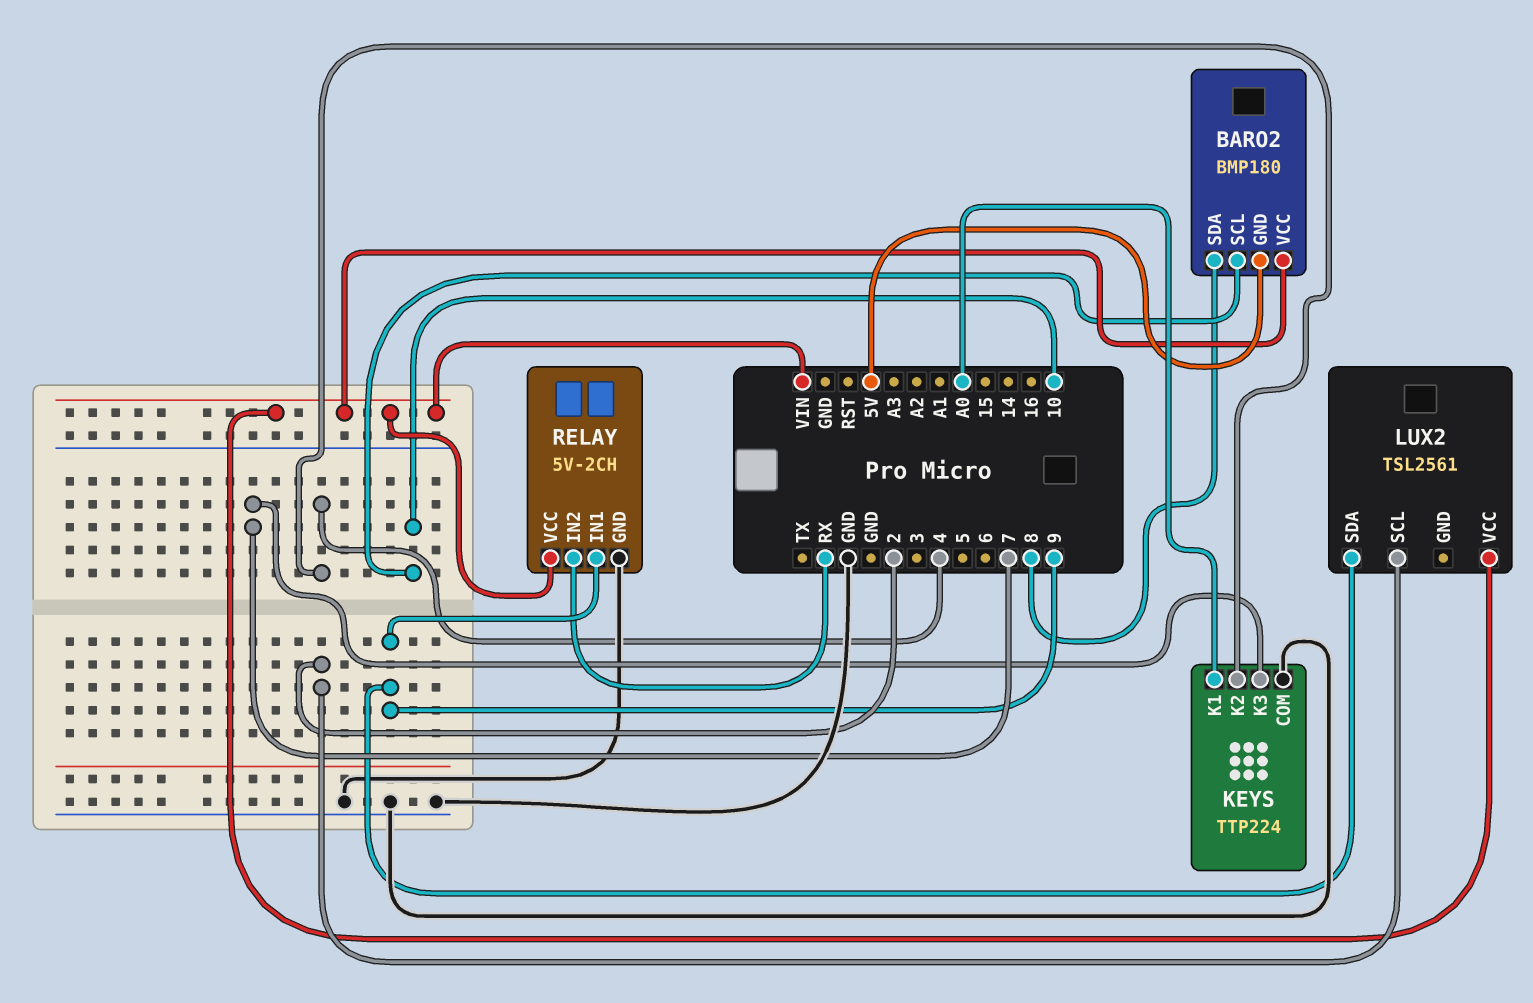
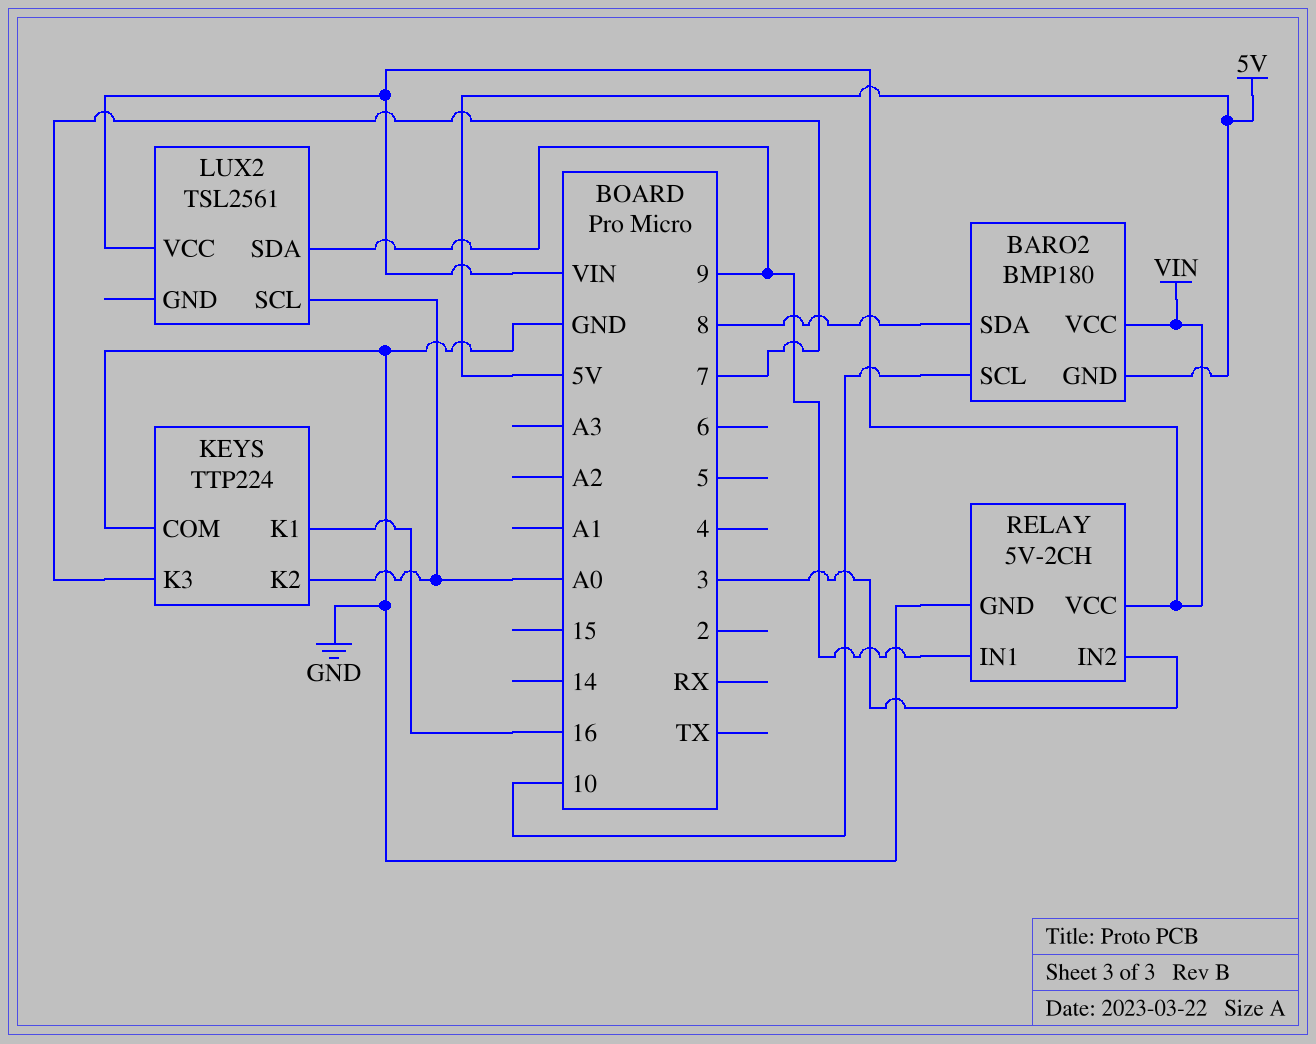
KEYS pin K1: A0 -> 16
KEYS pin K2: 4 -> A0
LUX2 pin SCL: 2 -> A0
RELAY pin IN2: RX -> 3

